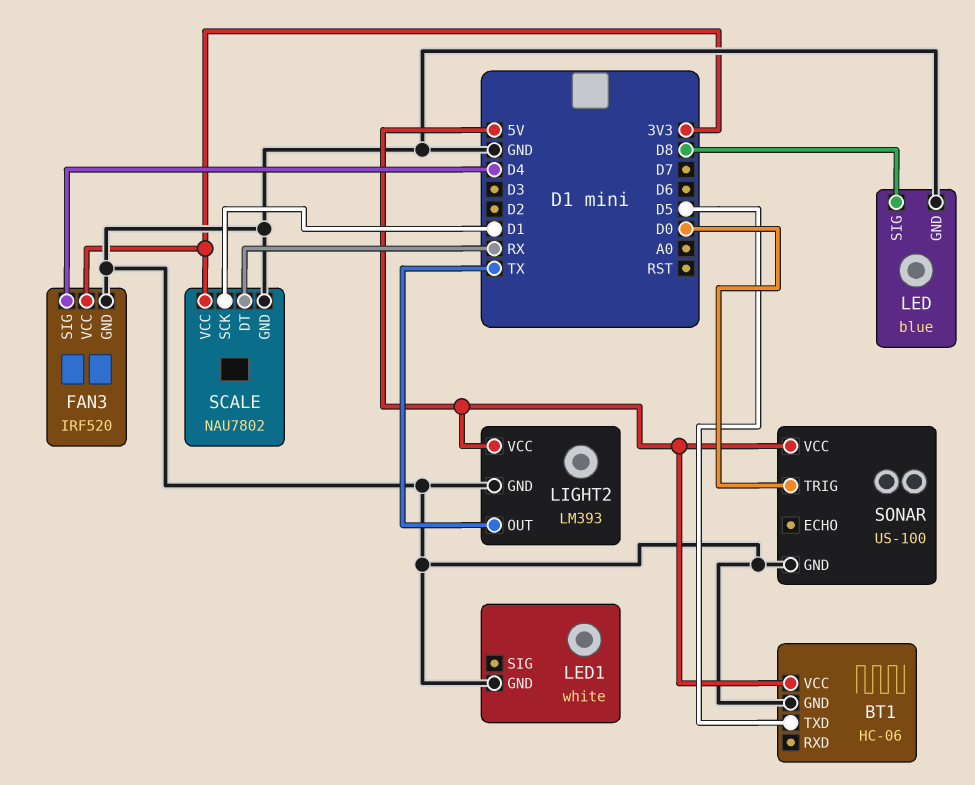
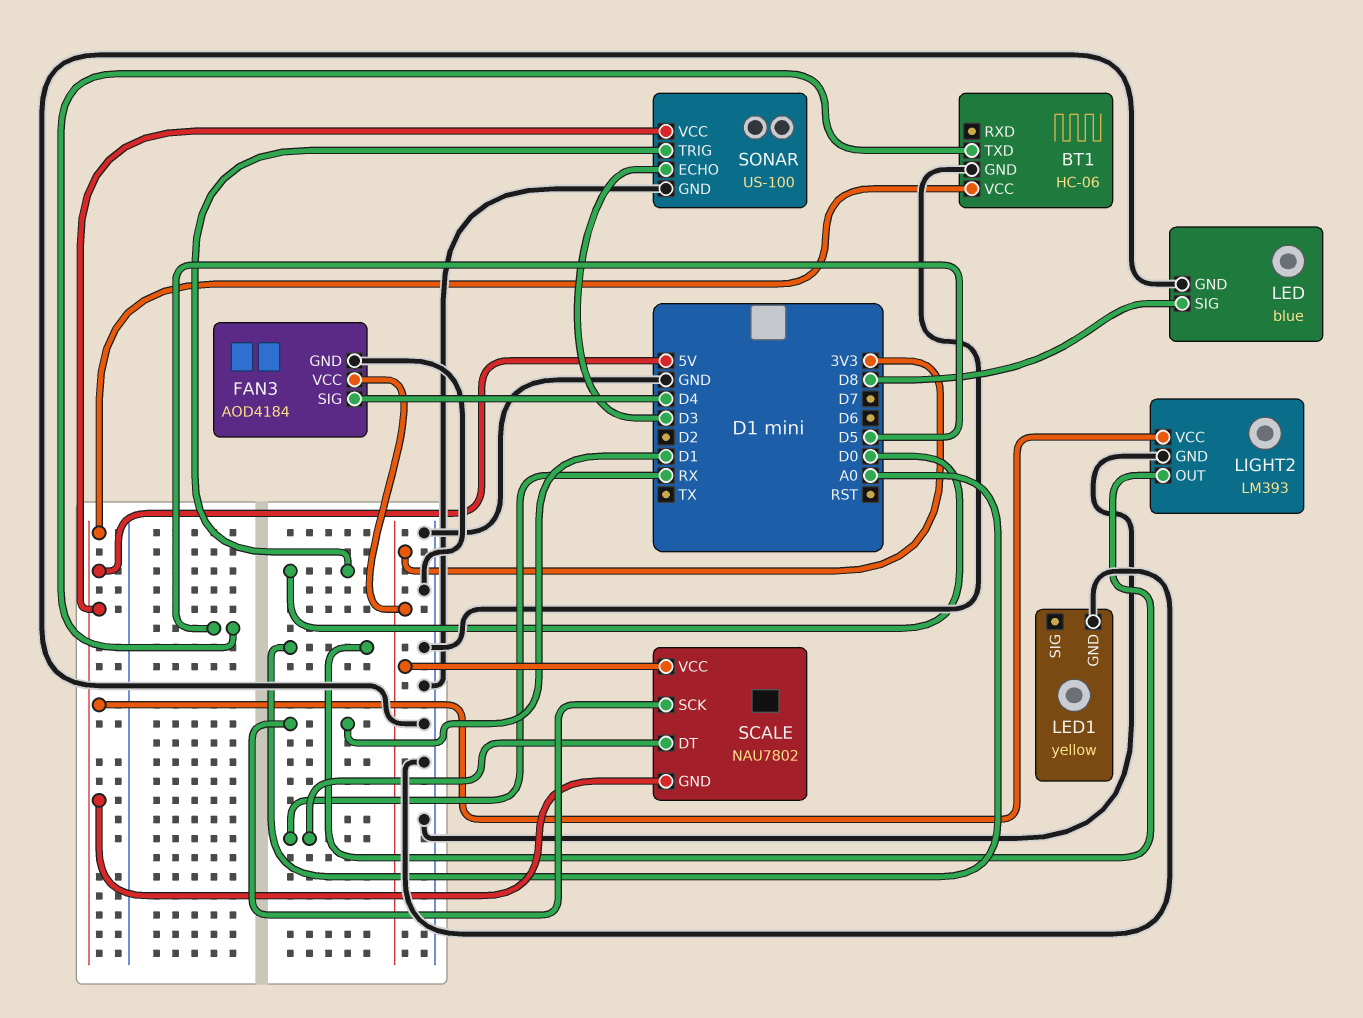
FAN3: IRF520 -> AOD4184
LED1: white -> yellow
LIGHT2 pin OUT: TX -> A0
SCALE pin GND: GND -> 5V
SONAR pin ECHO: none -> D3

